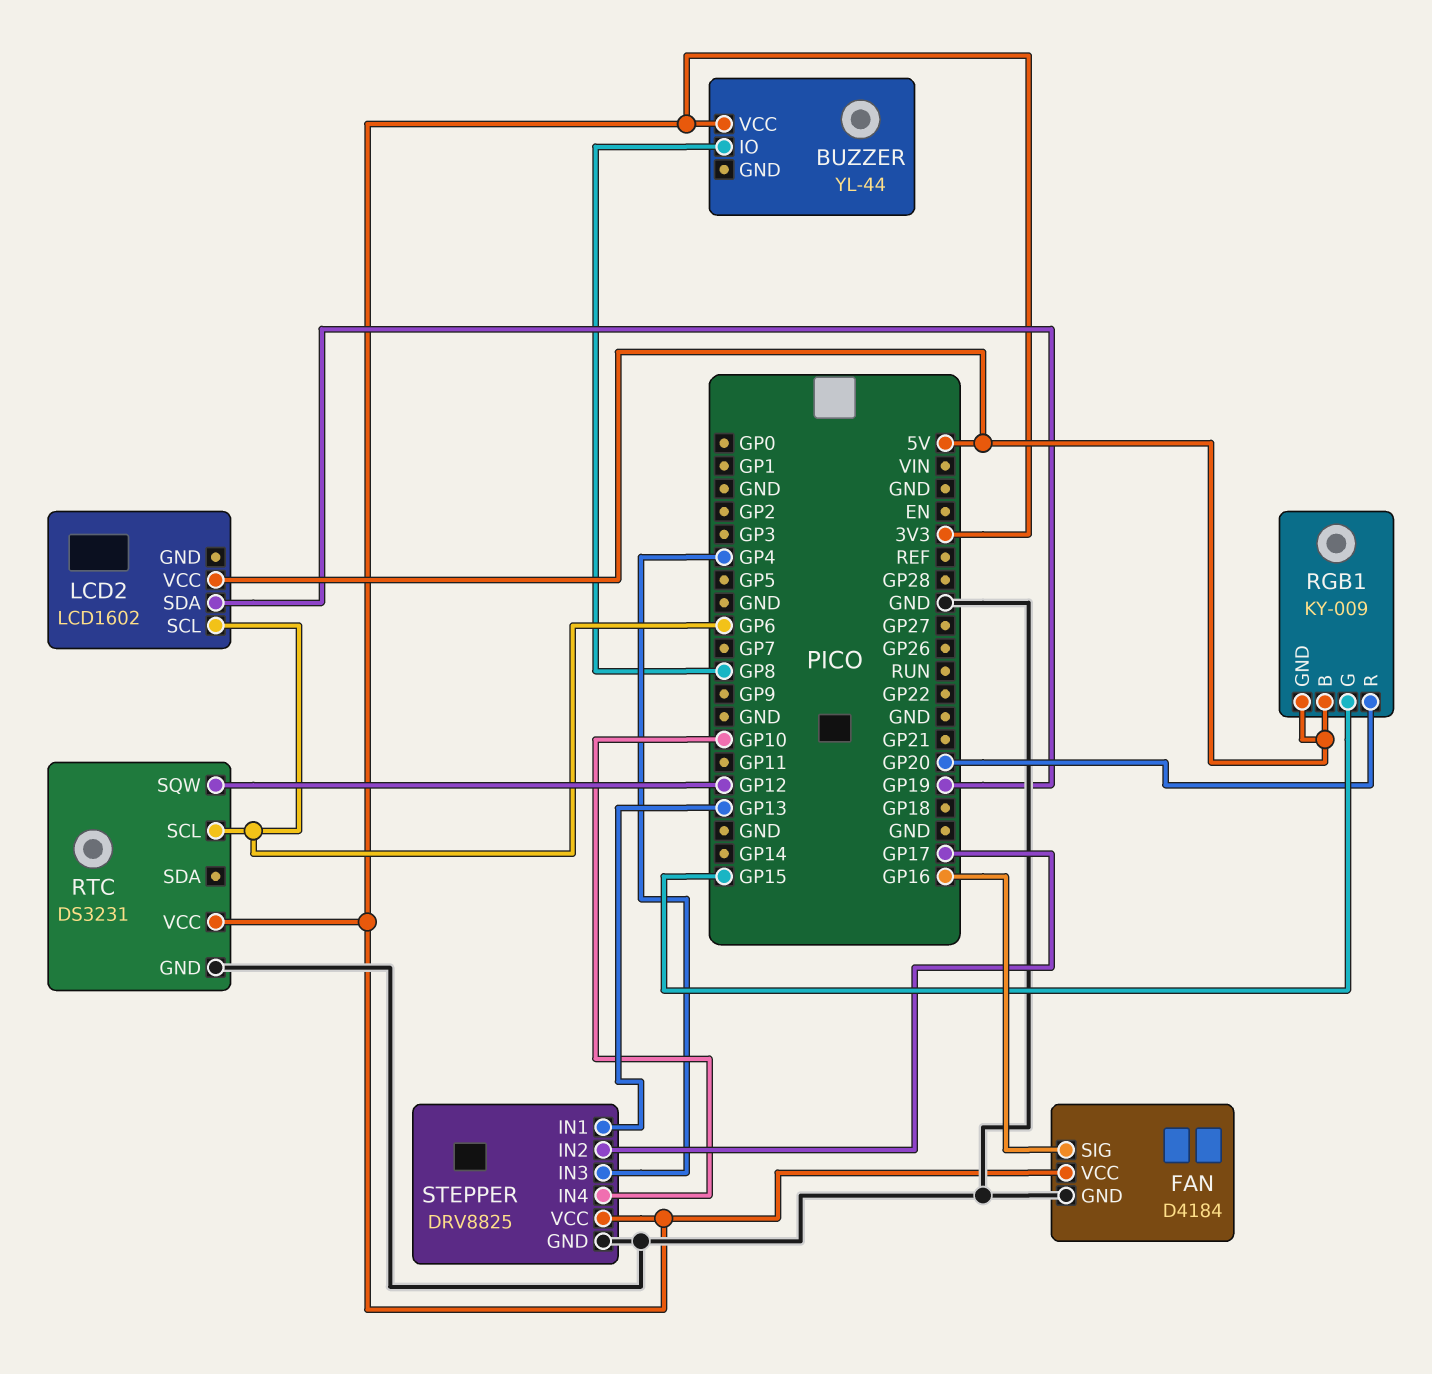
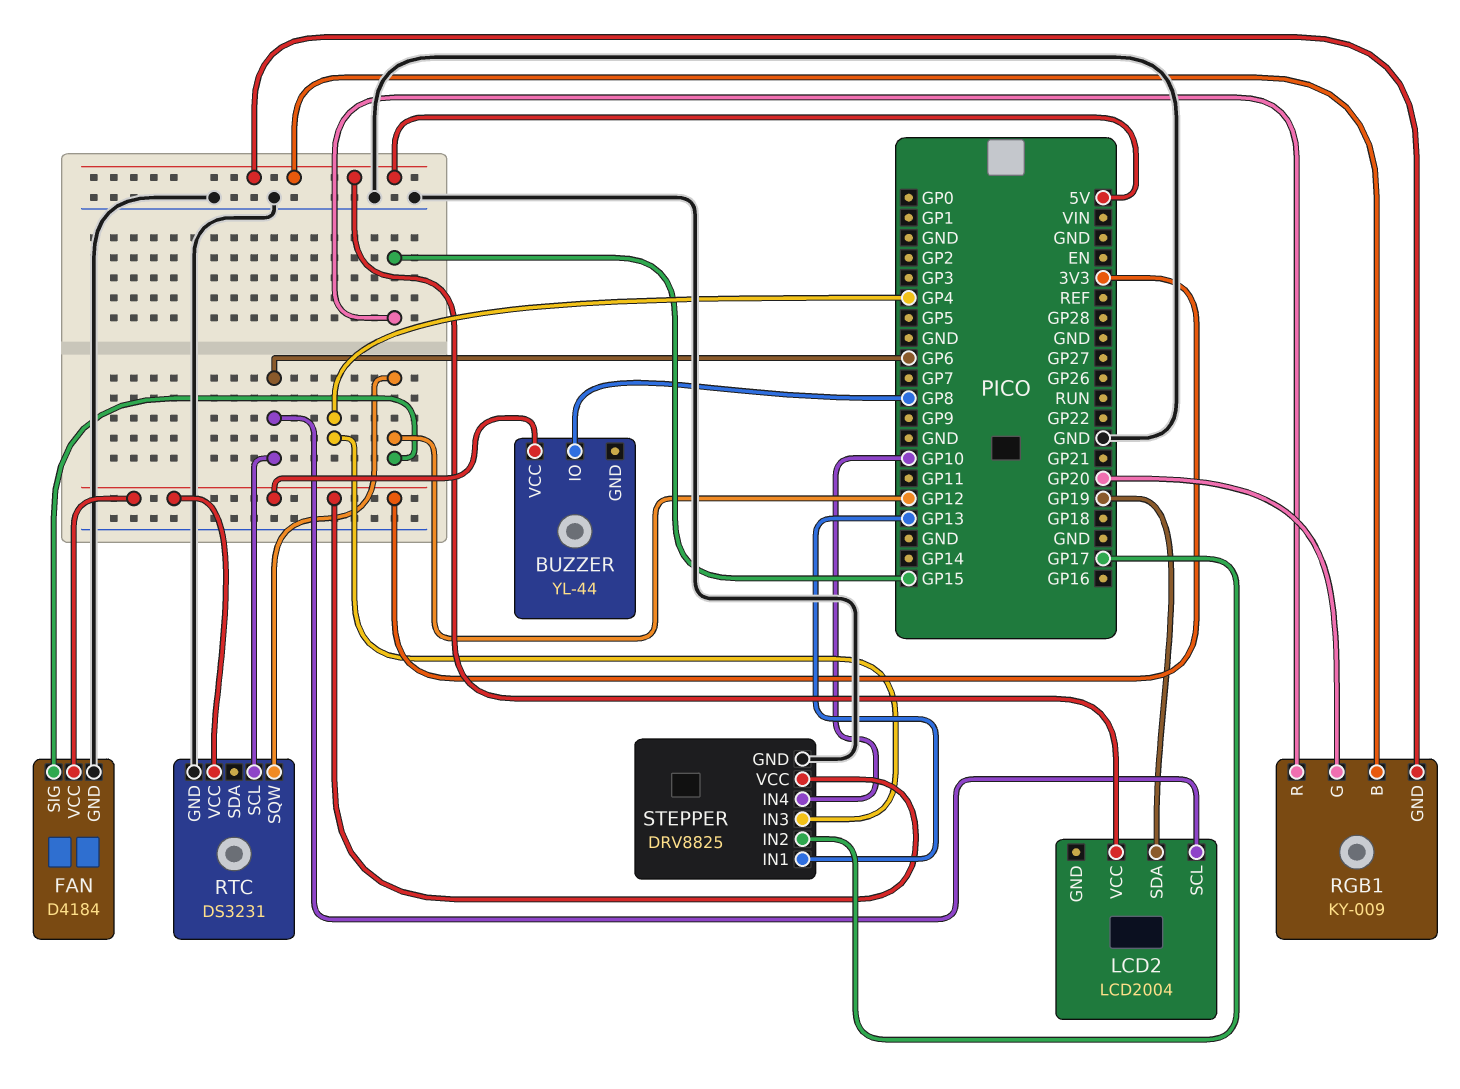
FAN pin SIG: GP16 -> GP12
LCD2: LCD1602 -> LCD2004
RGB1 pin G: GP15 -> GP20
RGB1 pin R: GP20 -> GP15

